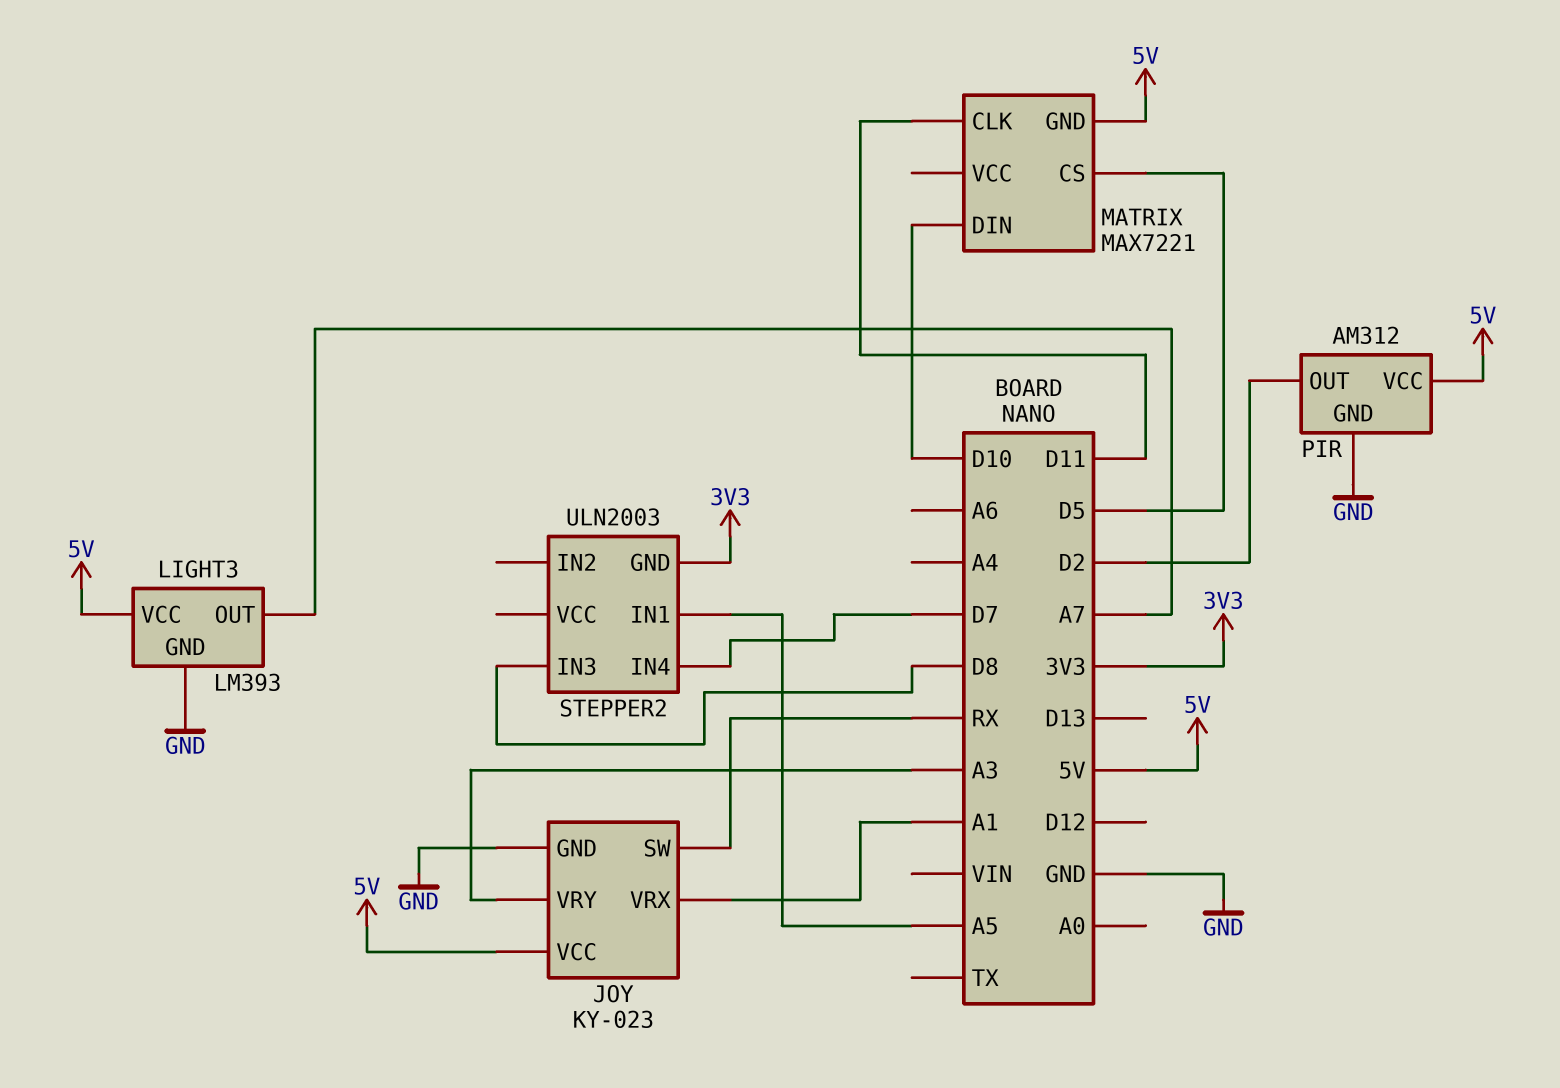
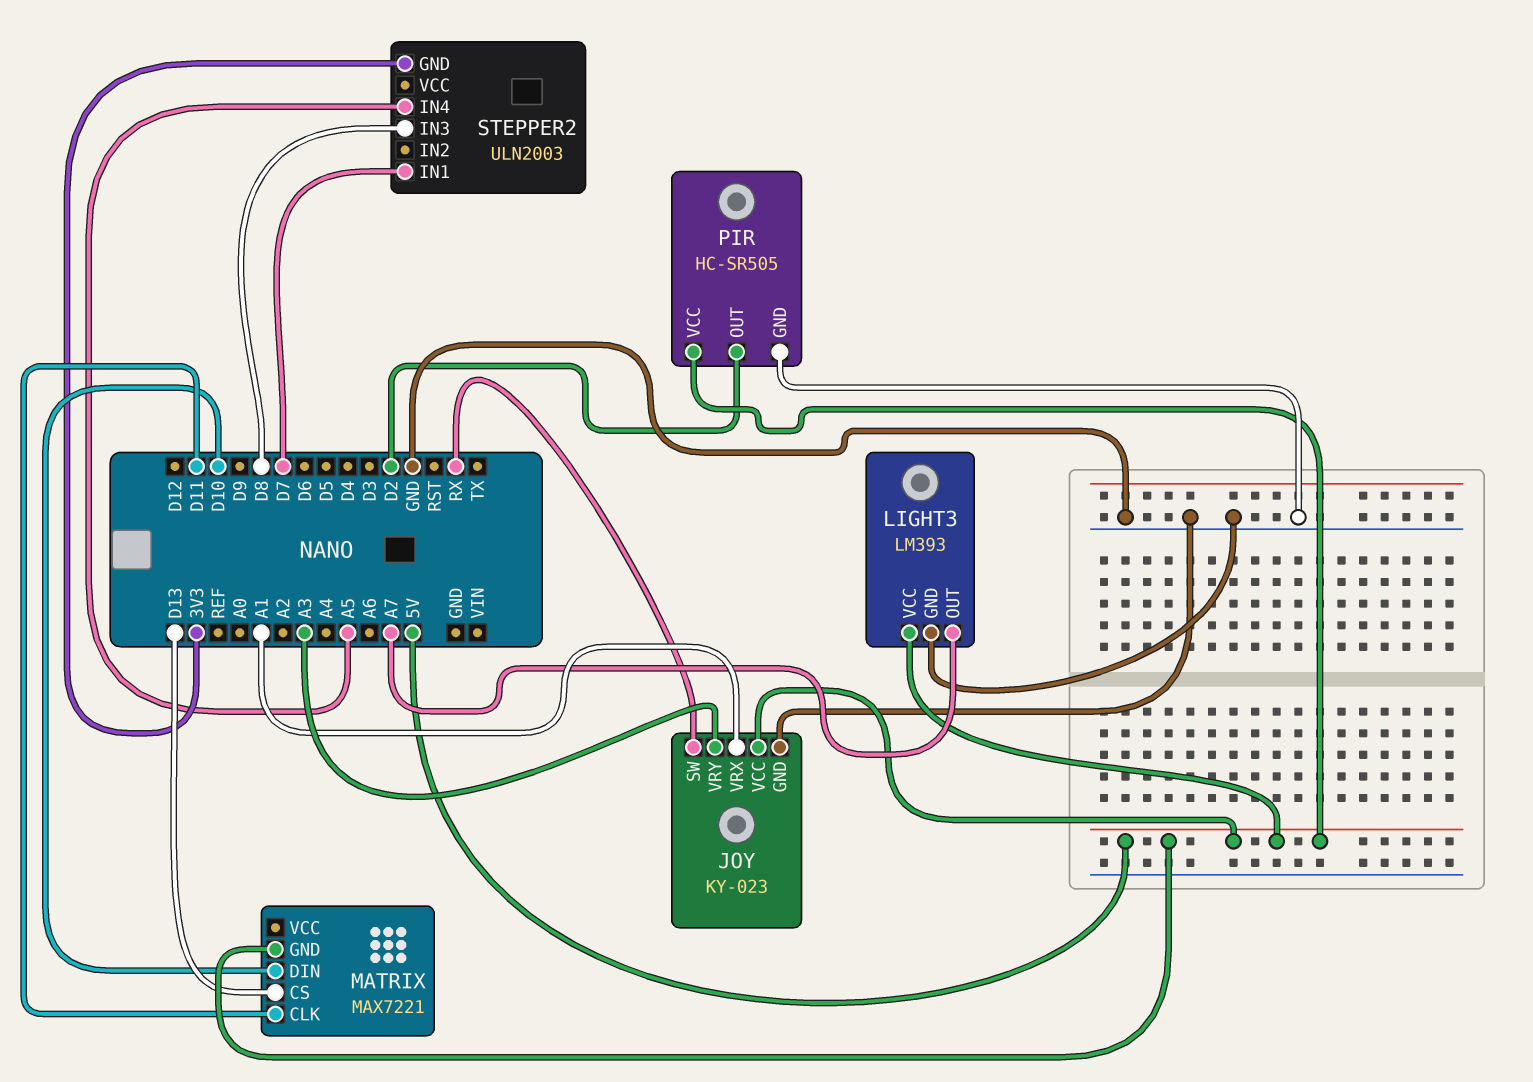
MATRIX pin CS: D5 -> D13
PIR: AM312 -> HC-SR505
STEPPER2 pin IN1: A5 -> D7
STEPPER2 pin IN4: D7 -> A5

